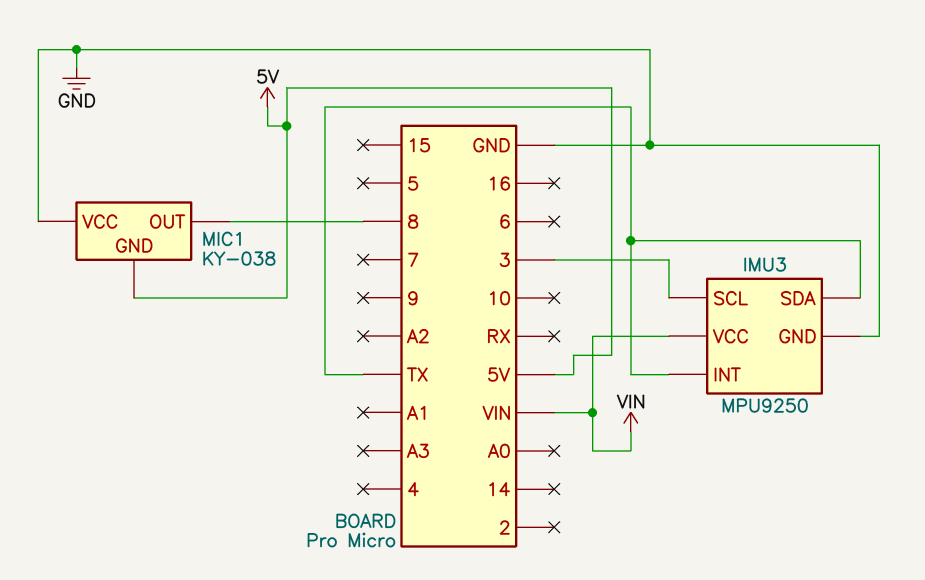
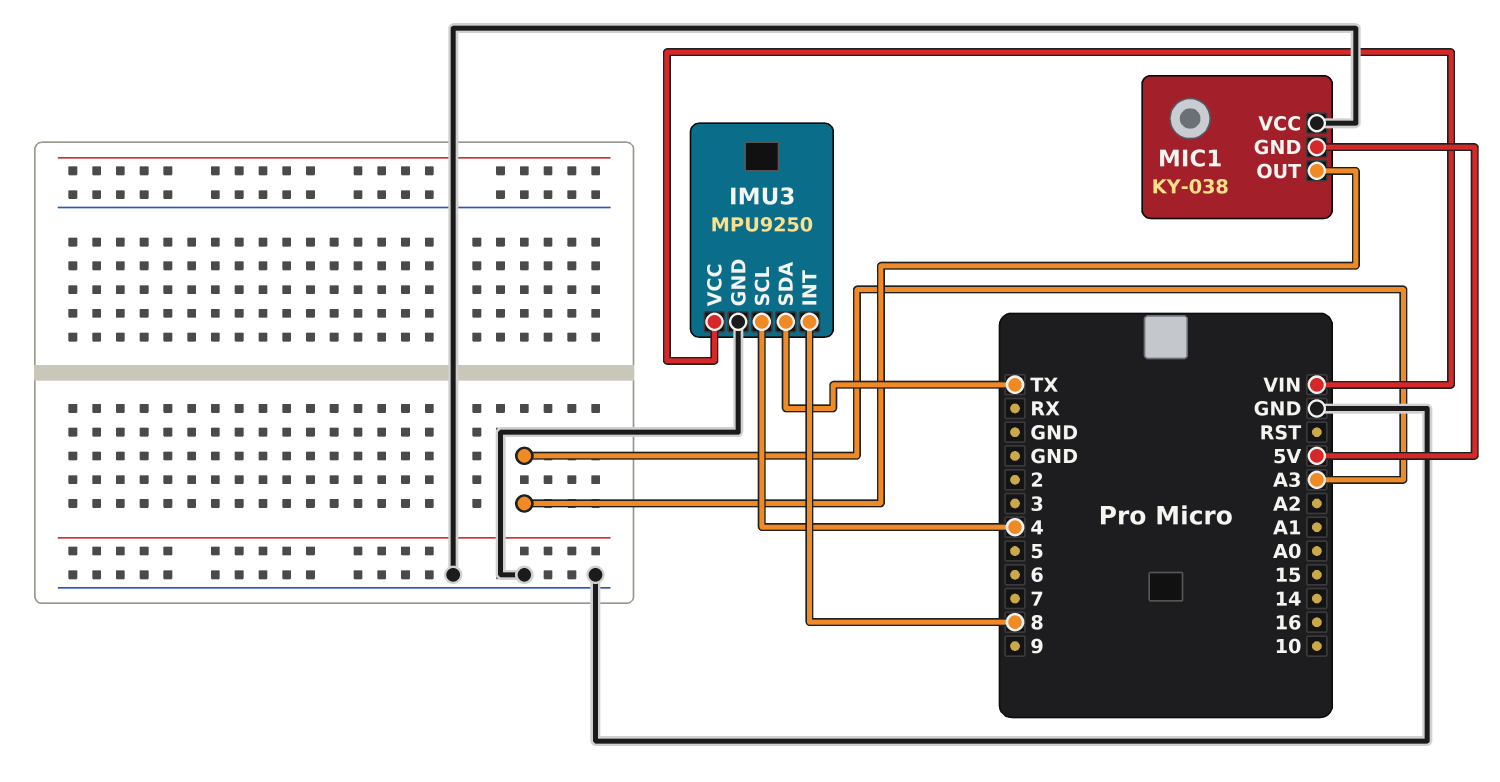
IMU3 pin INT: TX -> 8
IMU3 pin SCL: 3 -> 4
MIC1 pin OUT: 8 -> A3

